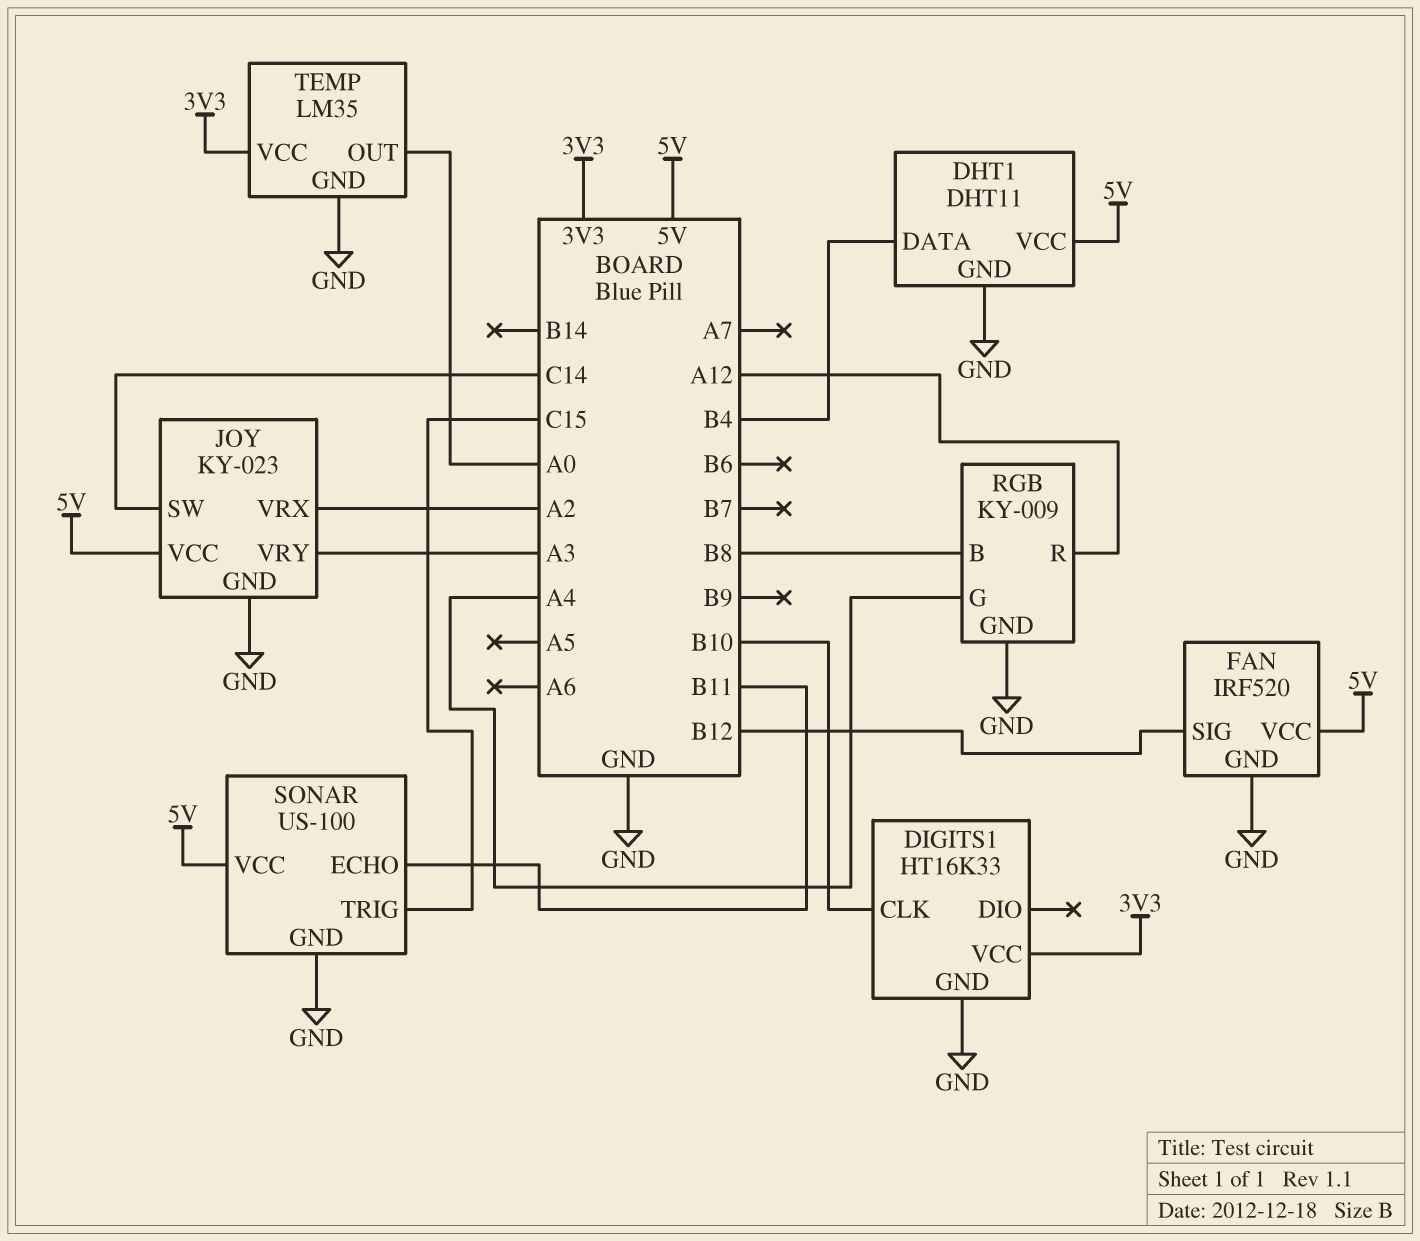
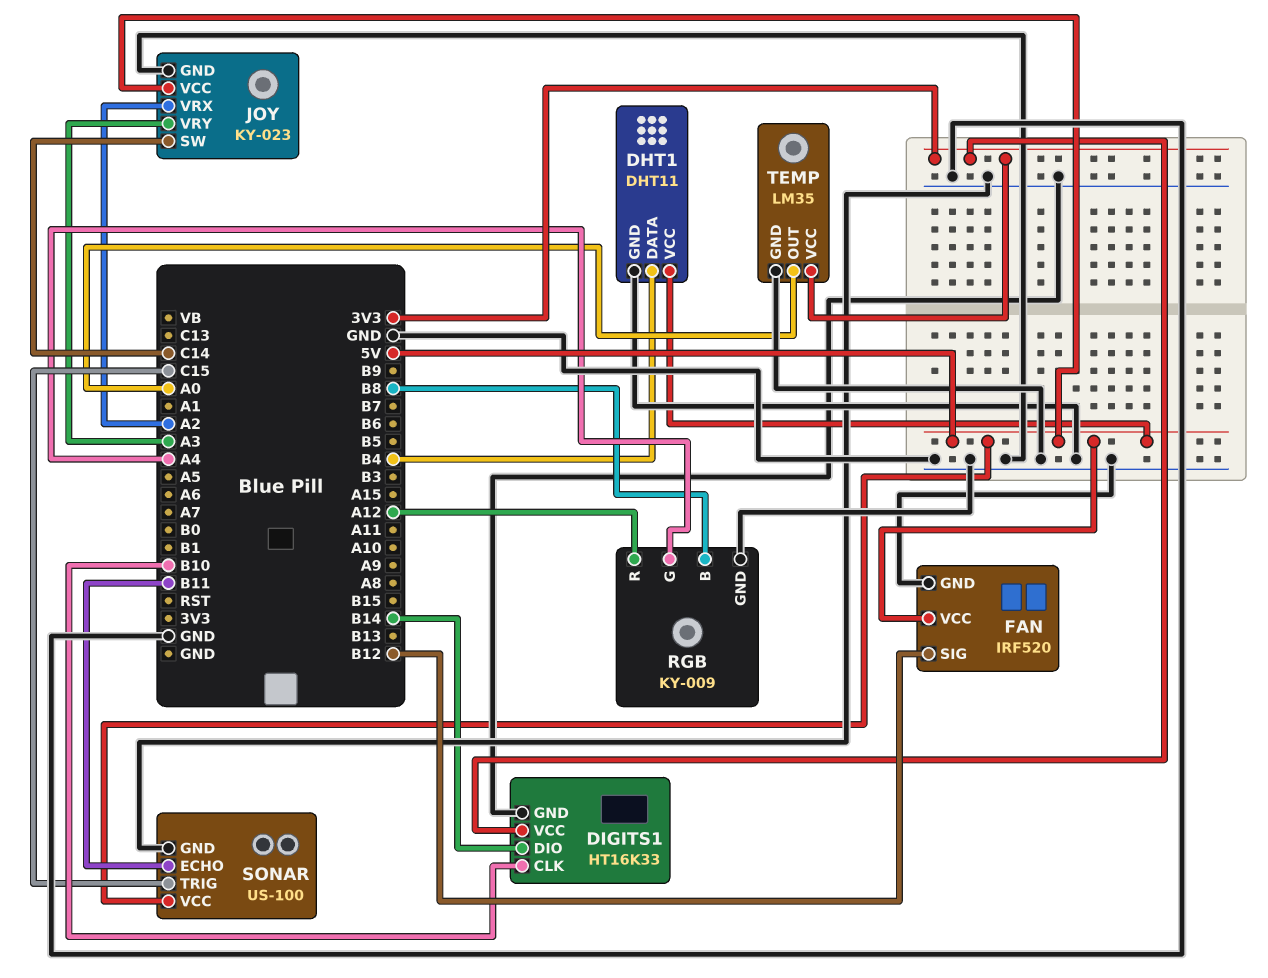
DIGITS1 pin DIO: none -> B14

